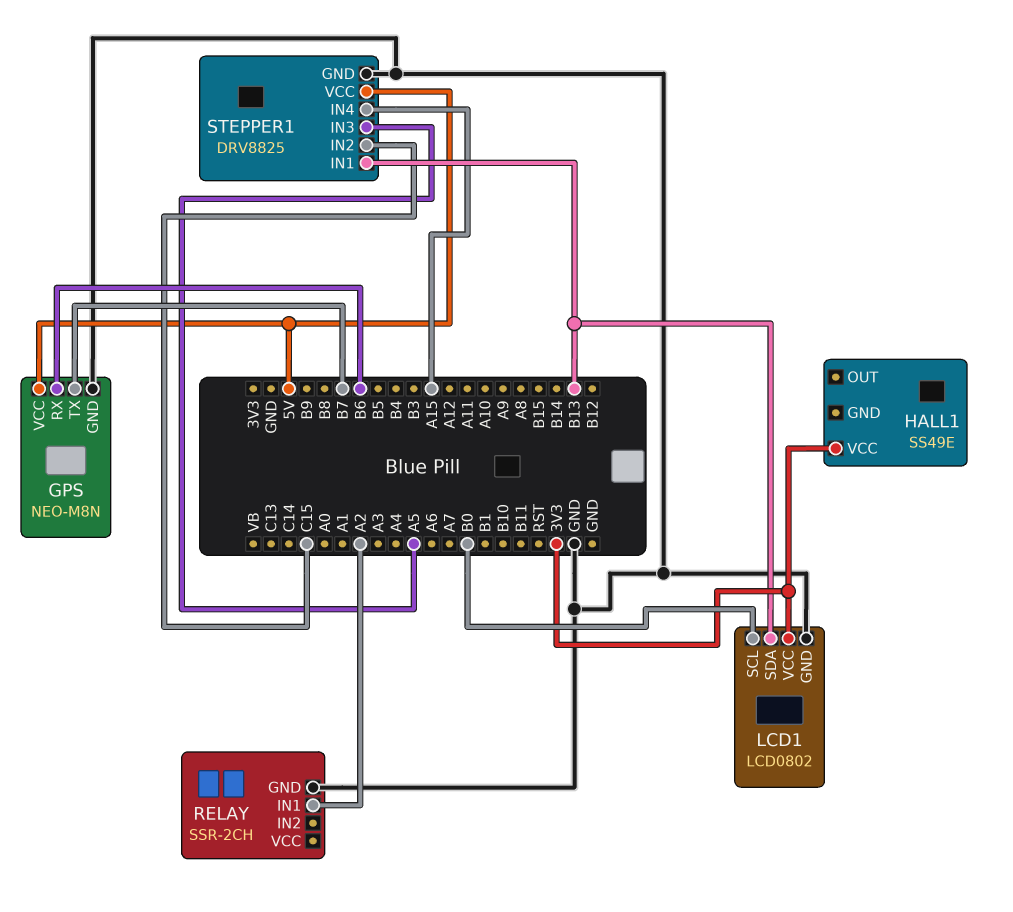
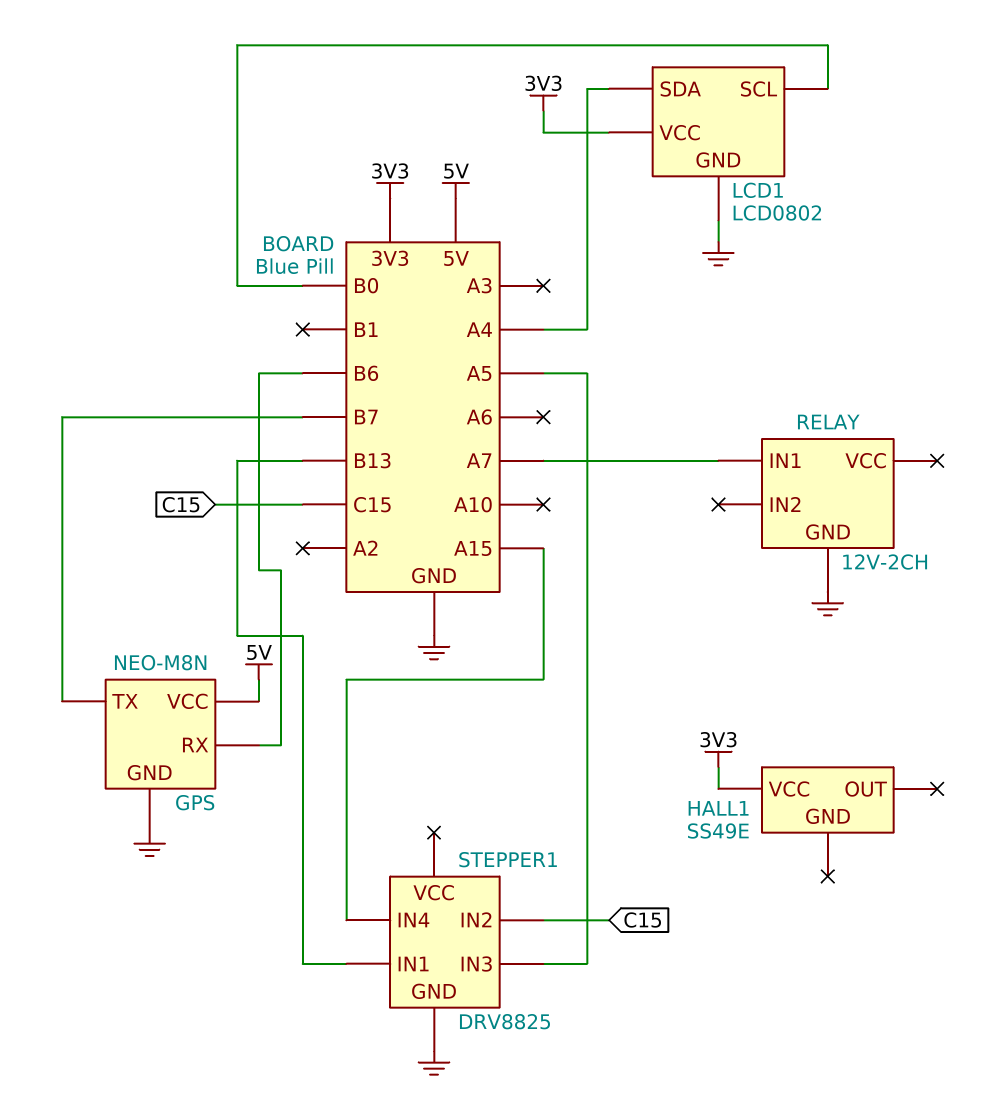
LCD1 pin SDA: B13 -> A4
RELAY: SSR-2CH -> 12V-2CH
RELAY pin IN1: A2 -> A7
STEPPER1 pin VCC: 5V -> none

